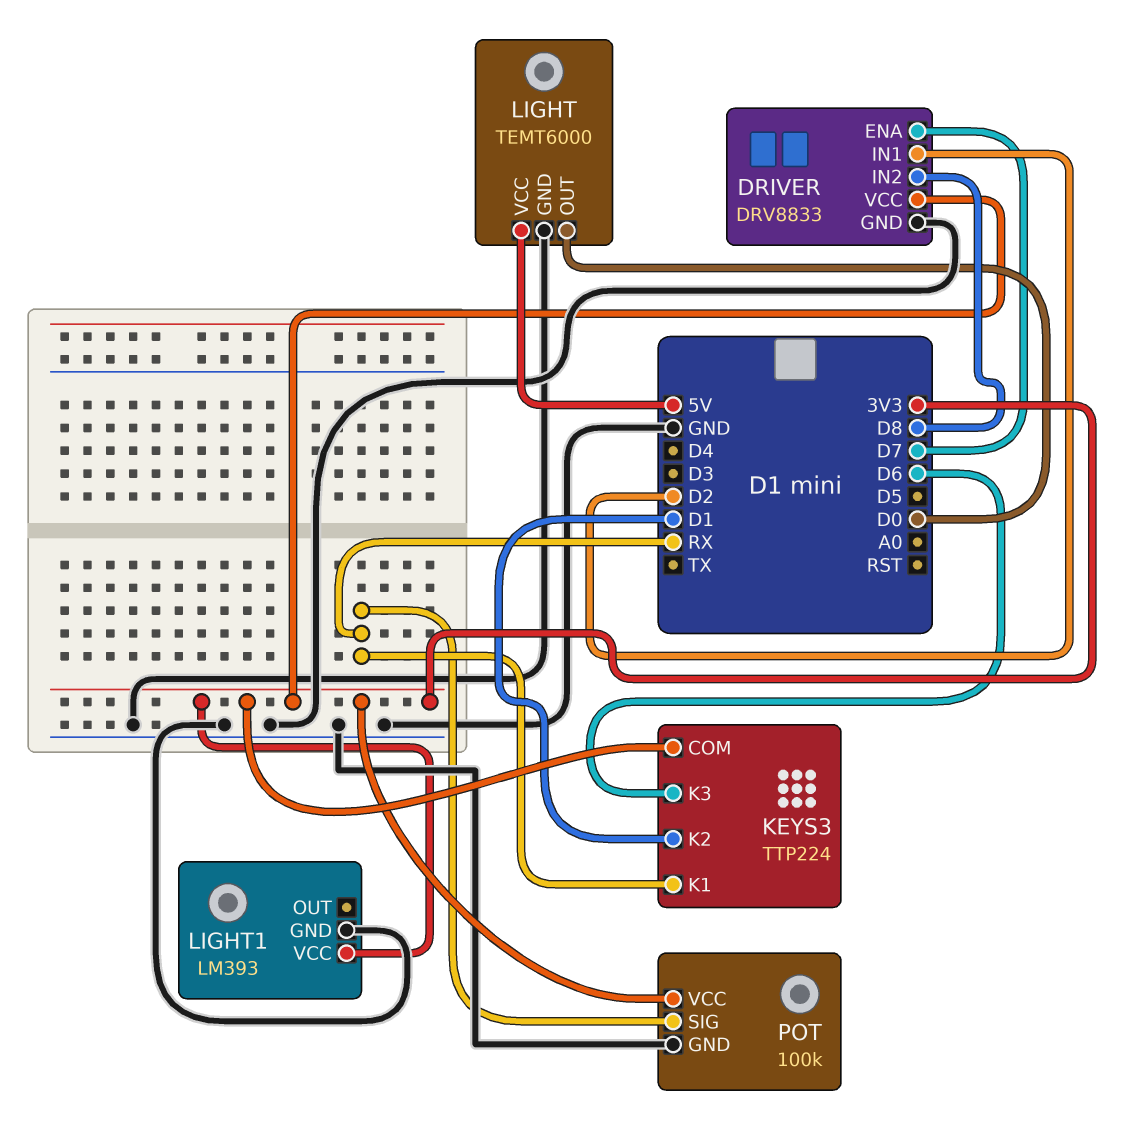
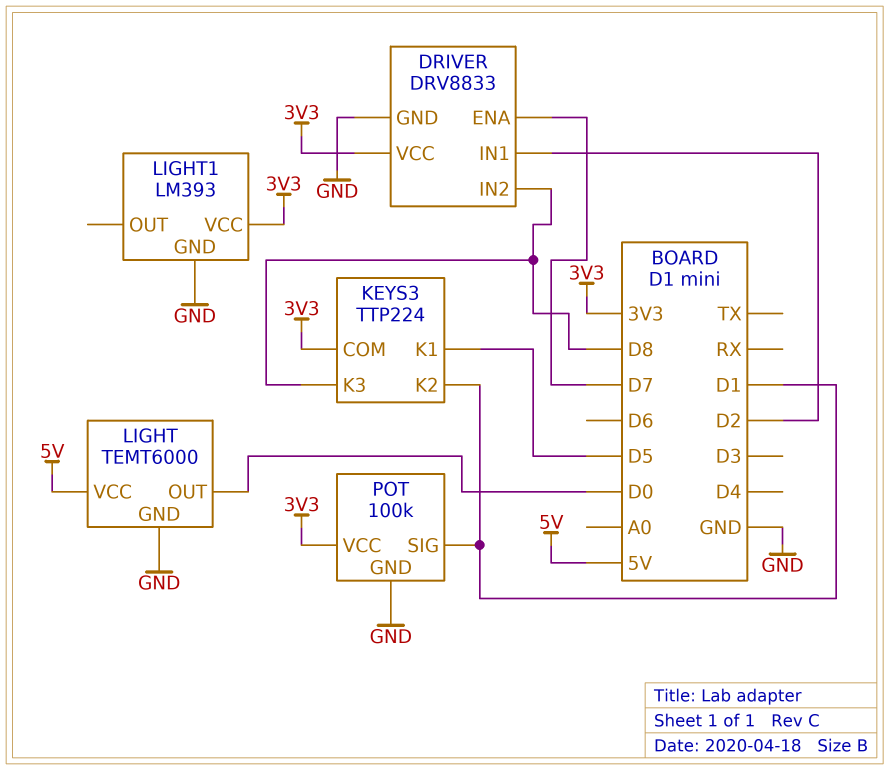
KEYS3 pin K1: RX -> D5
KEYS3 pin K3: D6 -> D8
POT pin SIG: RX -> D1

